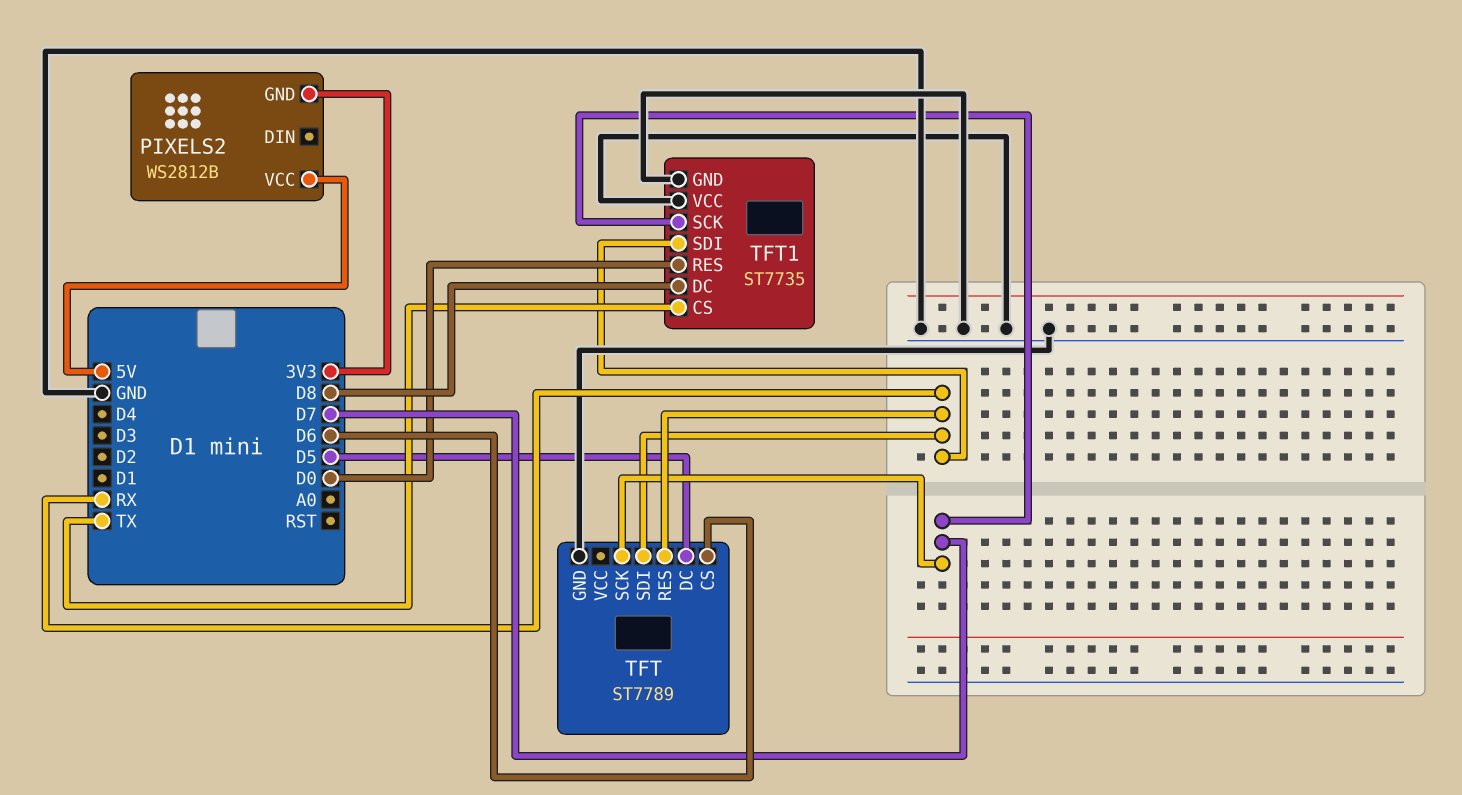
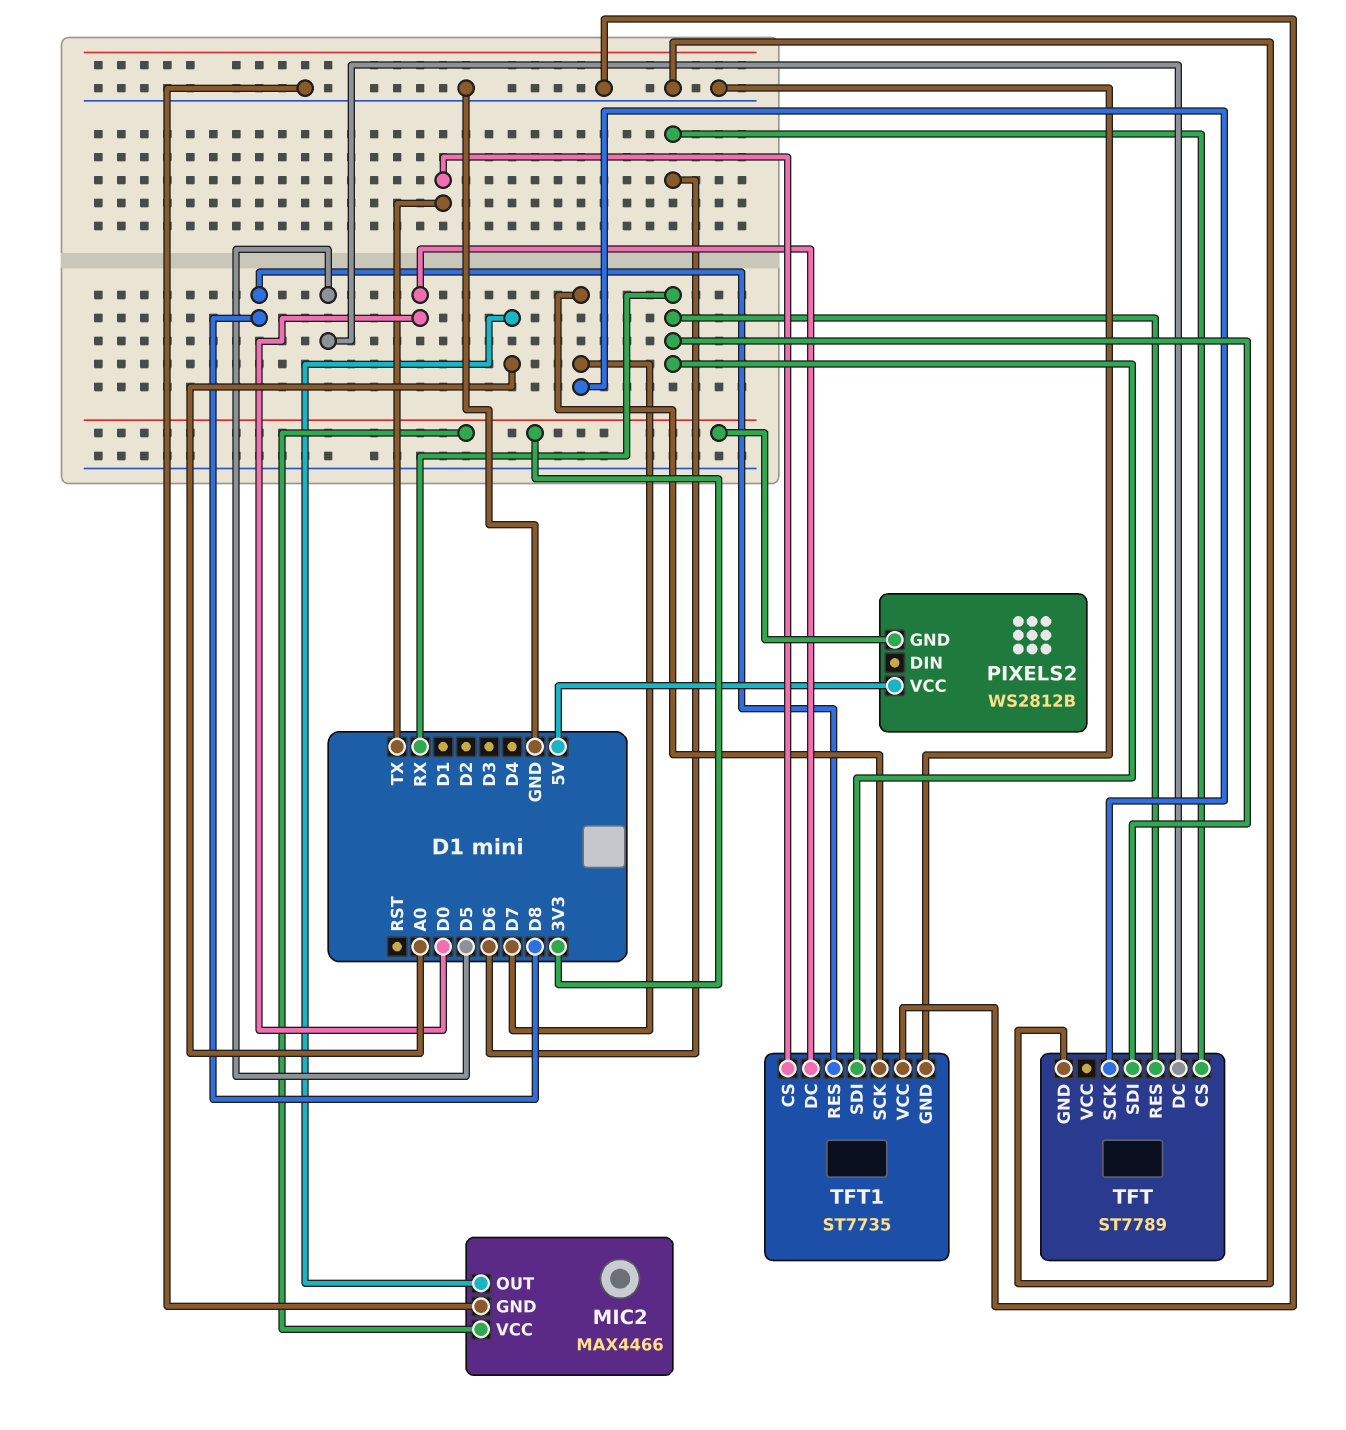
MIC2: none -> MAX4466
MIC2 pin GND: none -> GND
MIC2 pin OUT: none -> A0
MIC2 pin VCC: none -> 3V3
TFT1 pin DC: D8 -> D0
TFT1 pin RES: D0 -> D8

